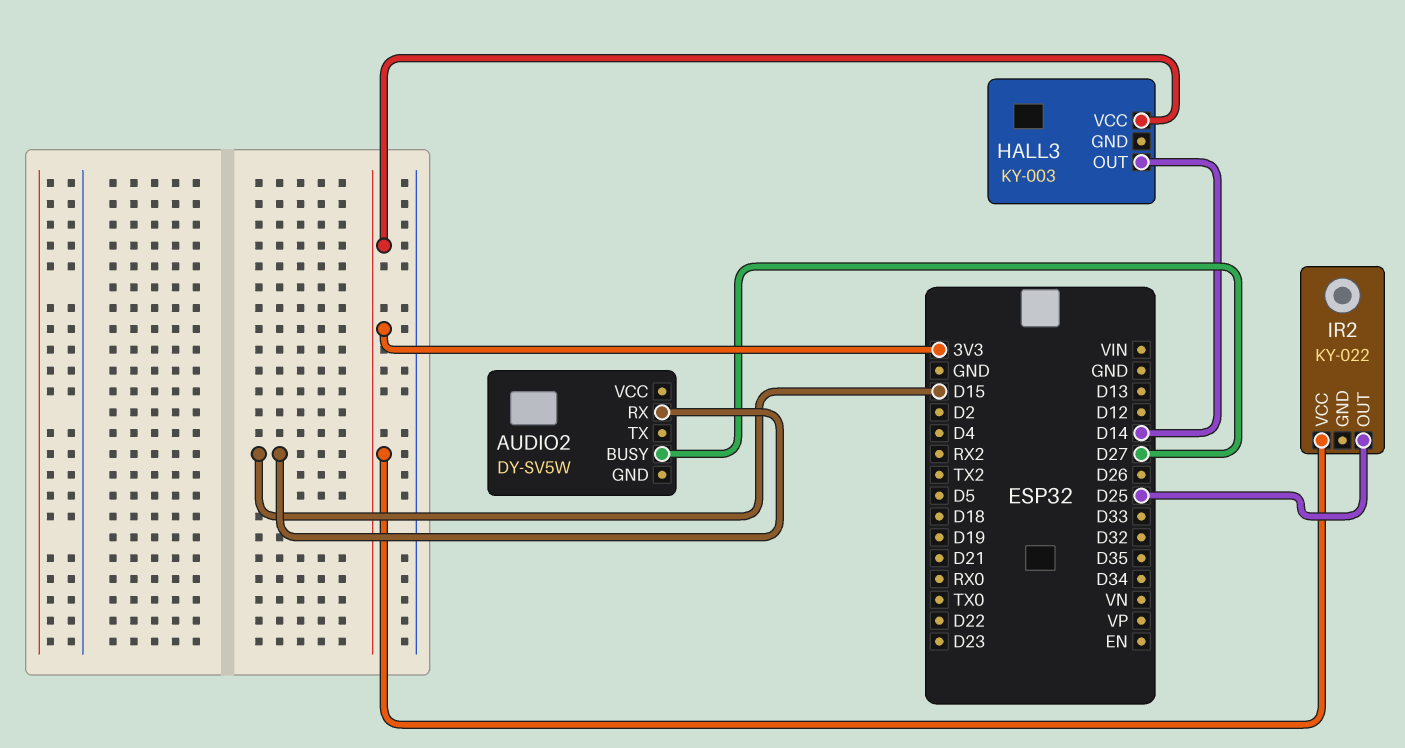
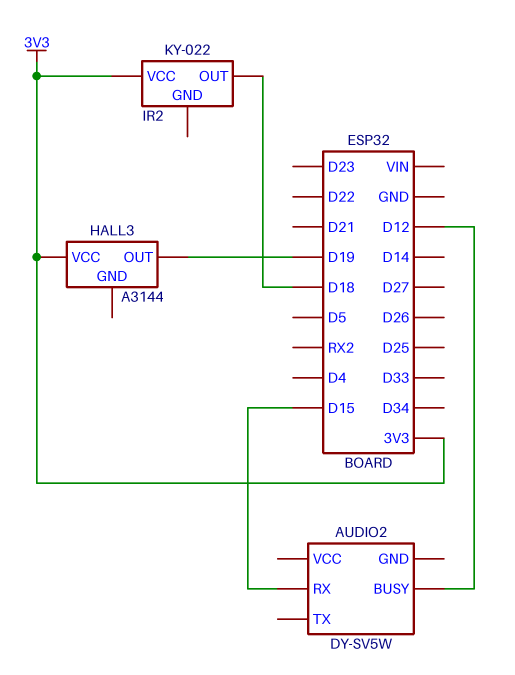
AUDIO2 pin BUSY: D27 -> D12
HALL3: KY-003 -> A3144
HALL3 pin OUT: D14 -> D19
IR2 pin OUT: D25 -> D18

